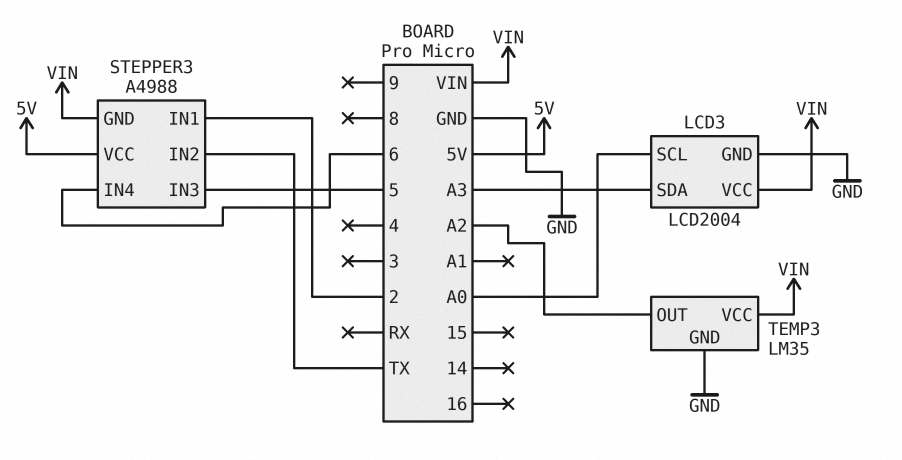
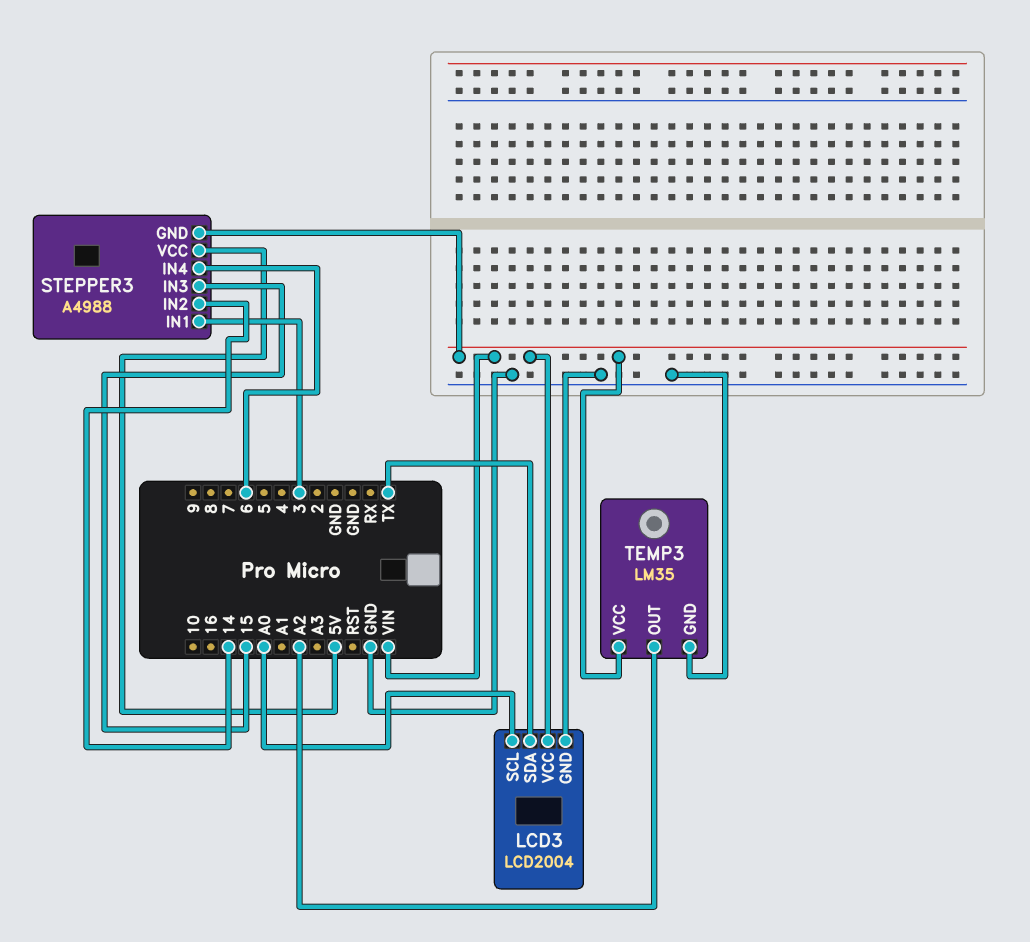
LCD3 pin SDA: A3 -> TX
STEPPER3 pin IN1: 2 -> 3
STEPPER3 pin IN2: TX -> 14
STEPPER3 pin IN3: 5 -> 15

